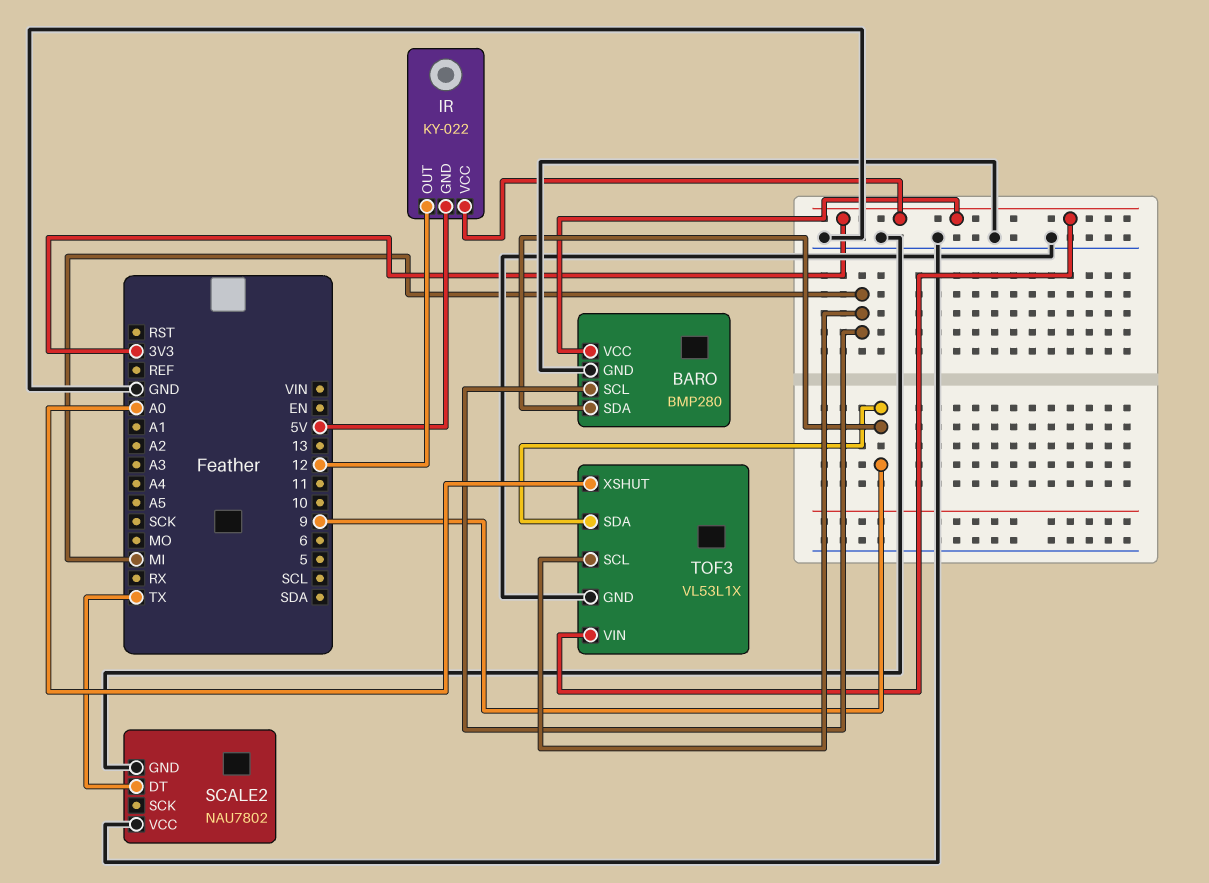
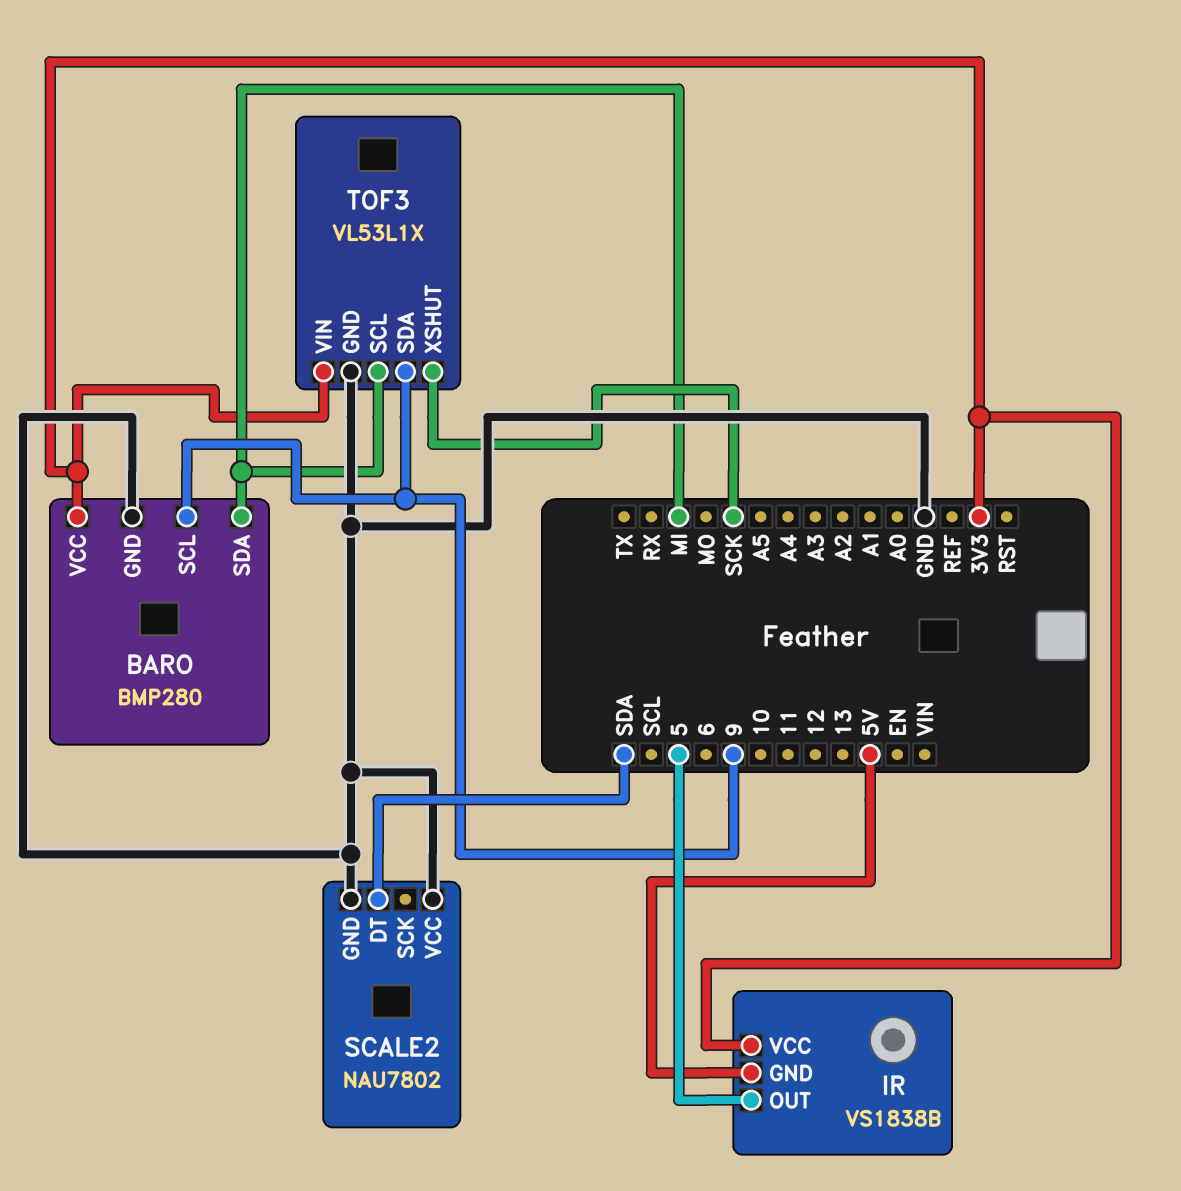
BARO pin SCL: MI -> 9
BARO pin SDA: 9 -> MI
IR: KY-022 -> VS1838B
IR pin OUT: 12 -> 5
SCALE2 pin DT: TX -> SDA
TOF3 pin XSHUT: A0 -> SCK

